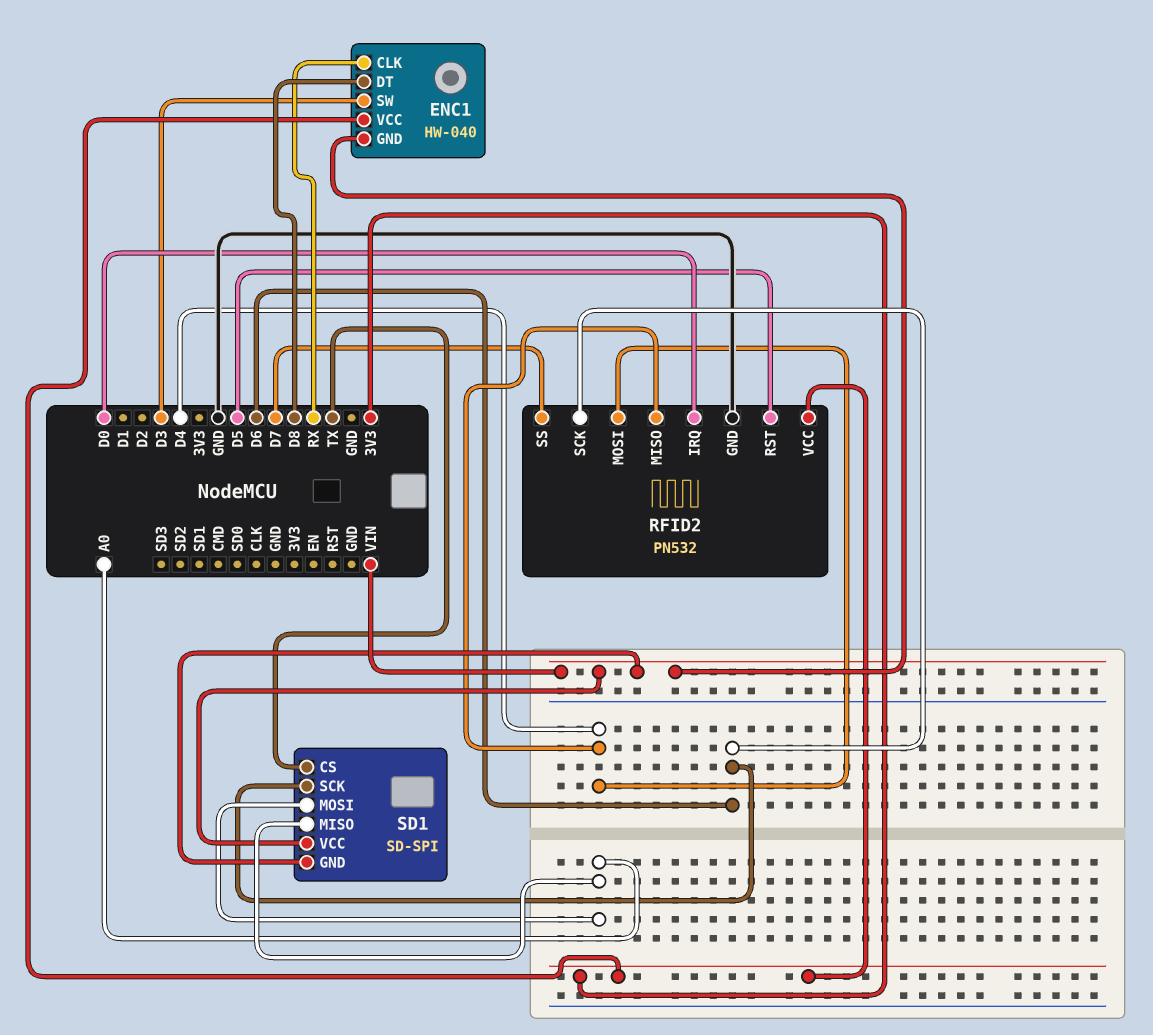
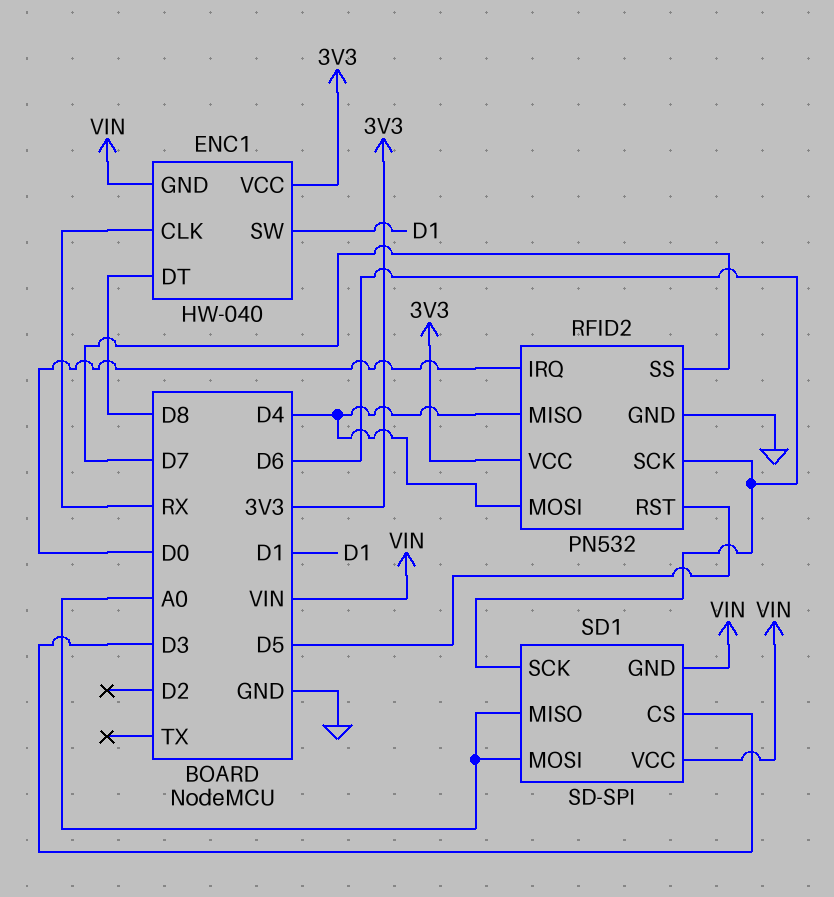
ENC1 pin SW: D3 -> D1
SD1 pin CS: TX -> D3

